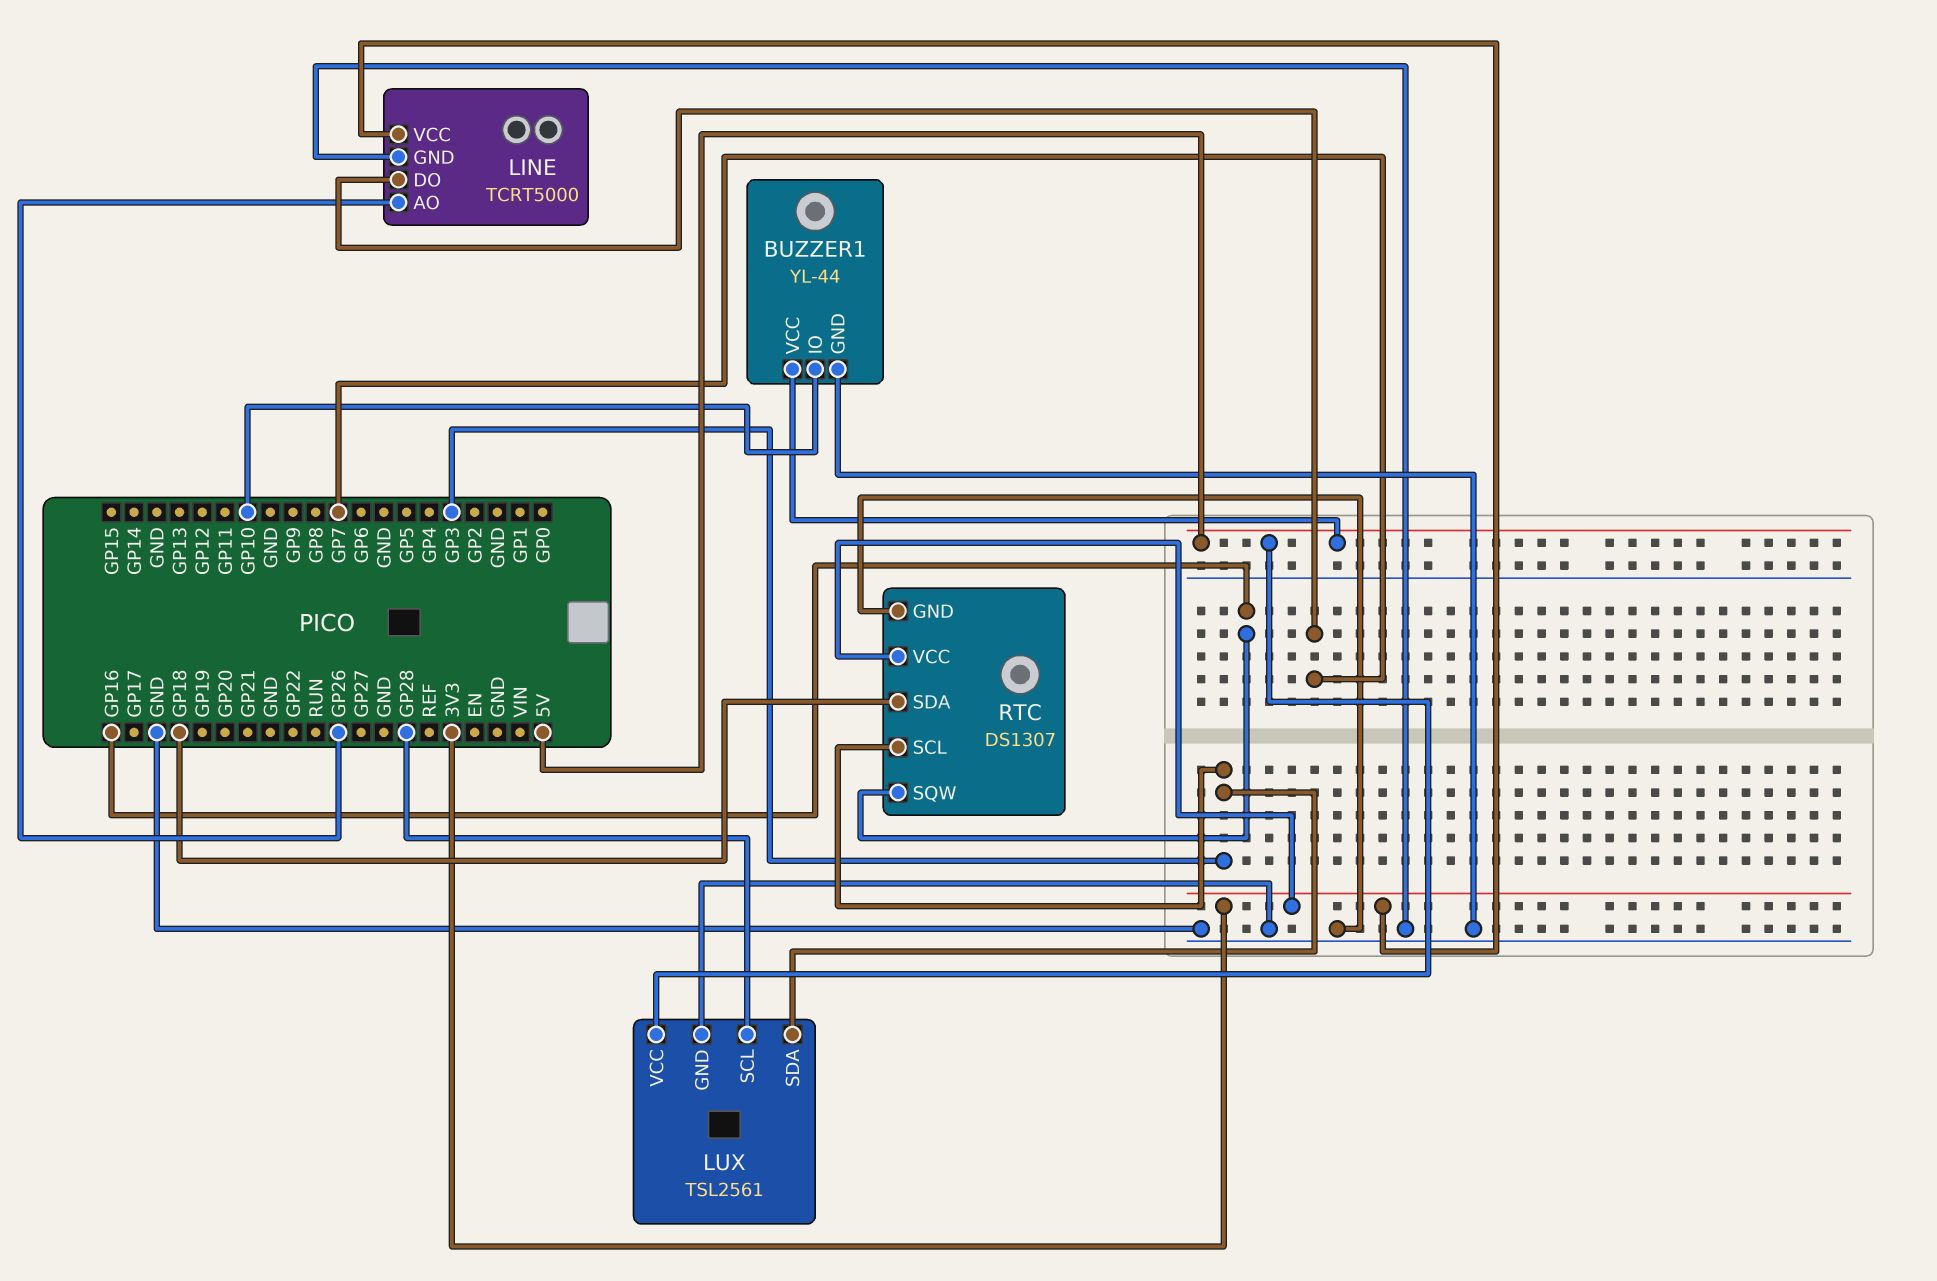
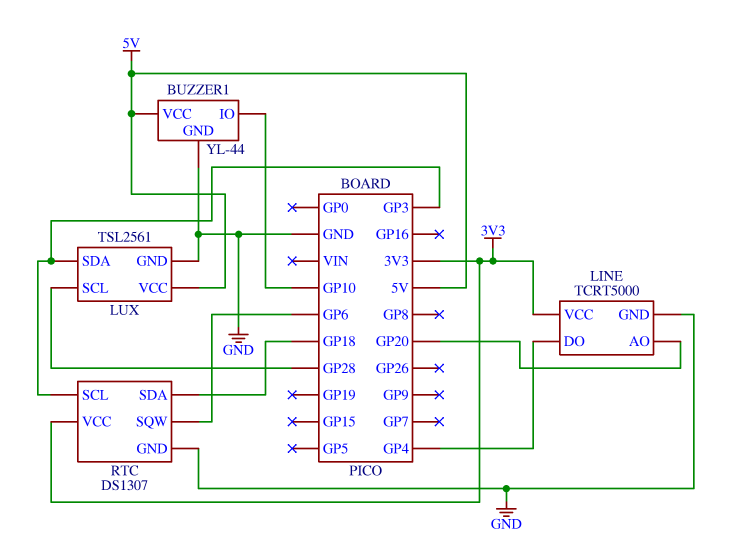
LINE pin AO: GP26 -> GP20
LINE pin DO: GP7 -> GP4
RTC pin SQW: GP16 -> GP6

